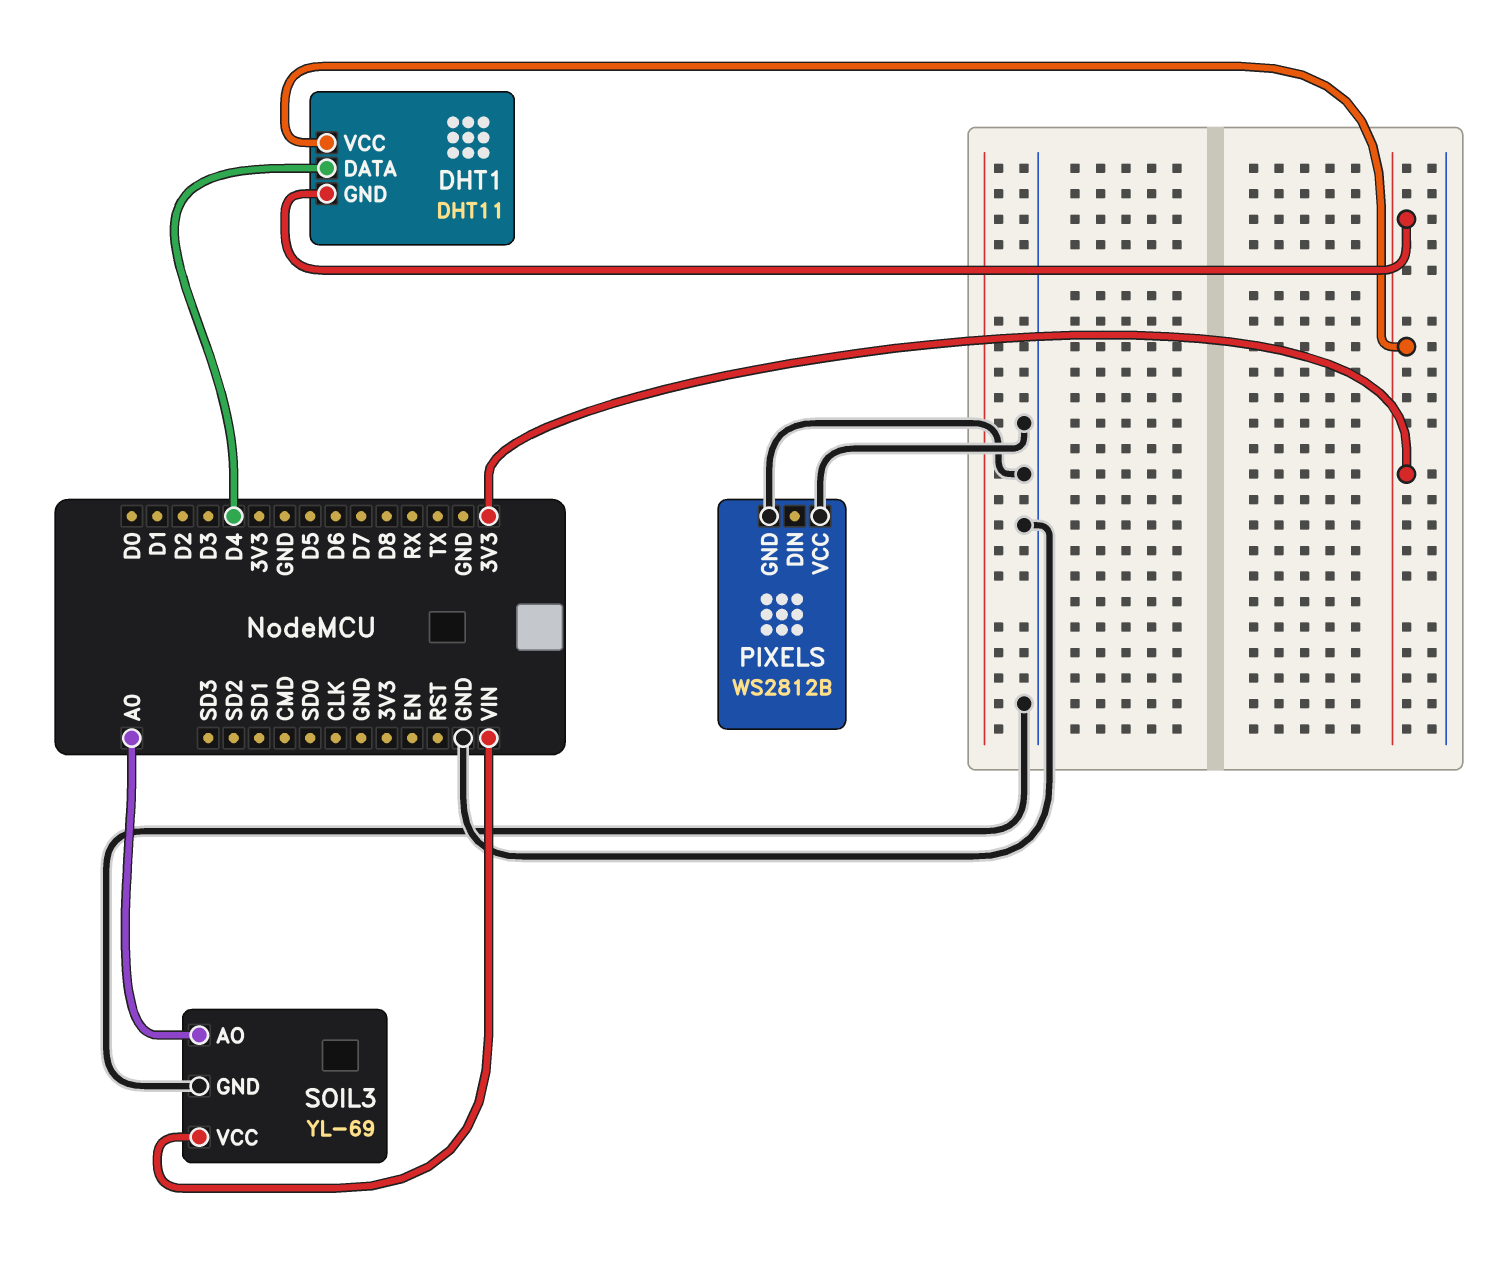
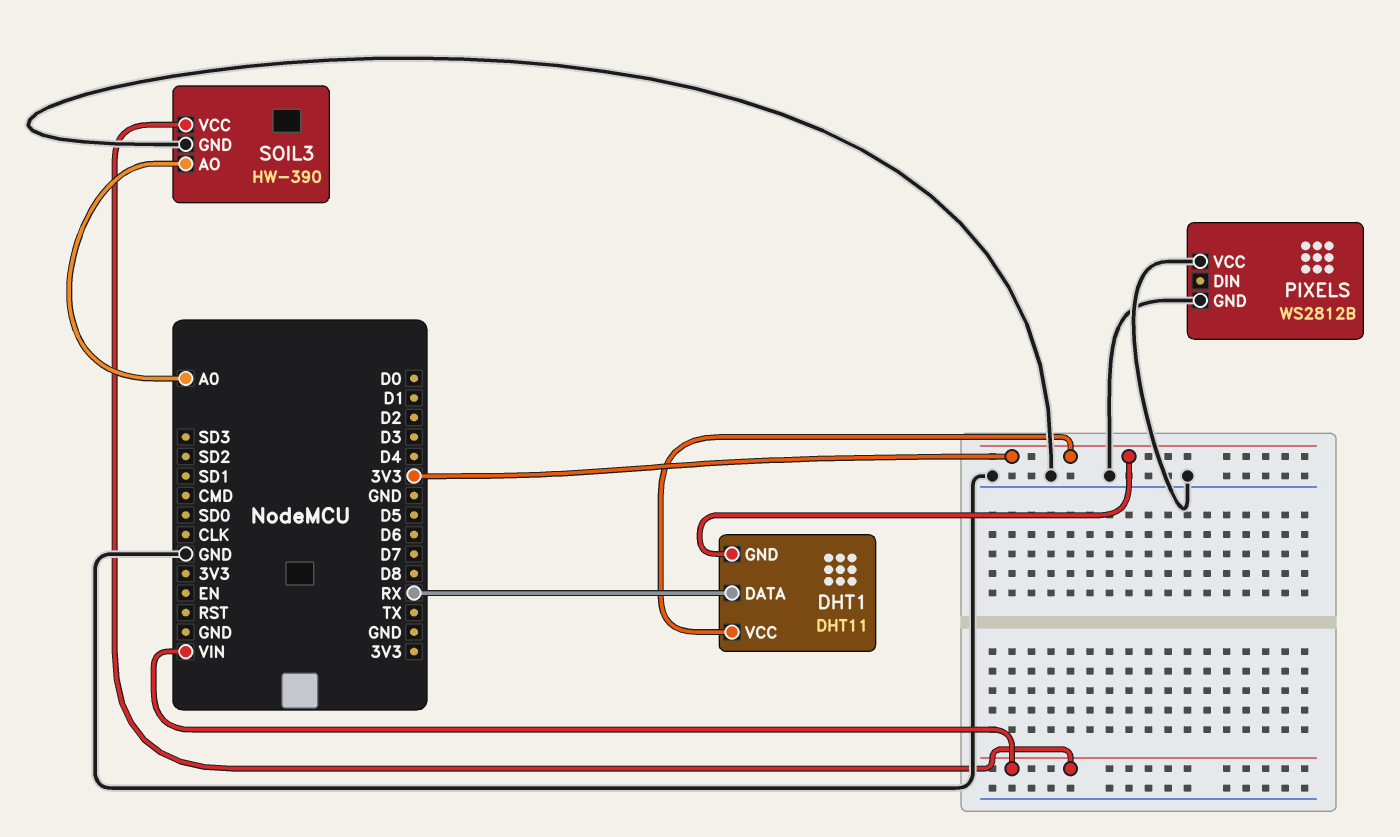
DHT1 pin DATA: D4 -> RX
SOIL3: YL-69 -> HW-390

